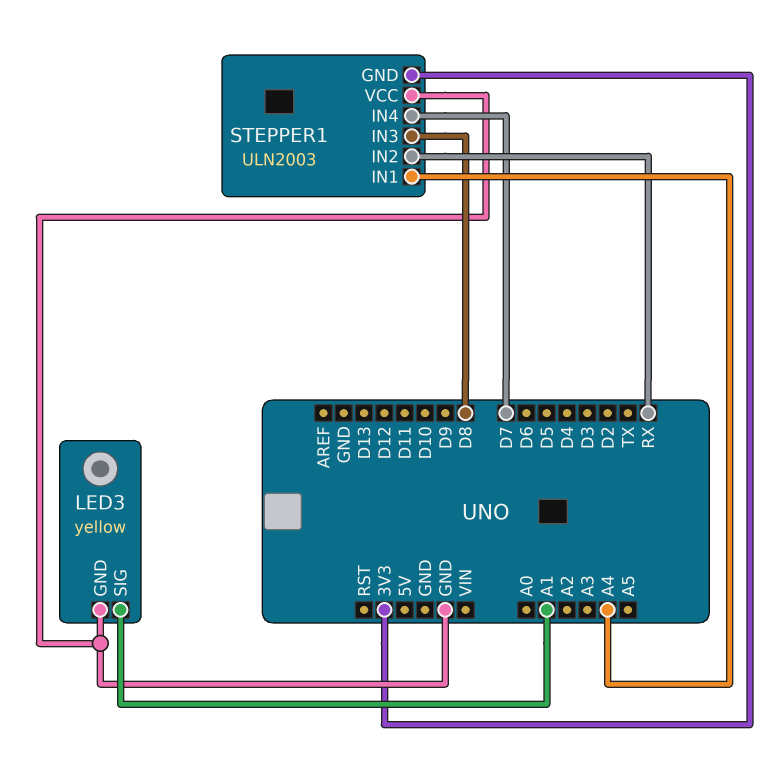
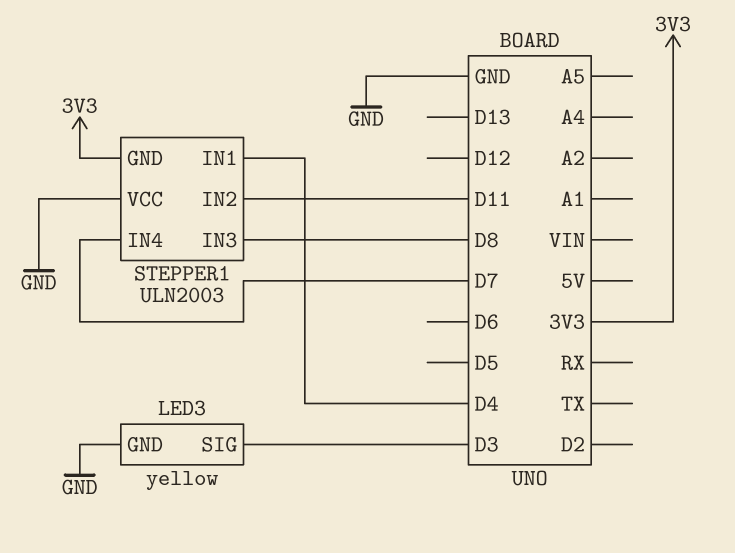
LED3 pin SIG: A1 -> D3
STEPPER1 pin IN1: A4 -> D4
STEPPER1 pin IN2: RX -> D11

